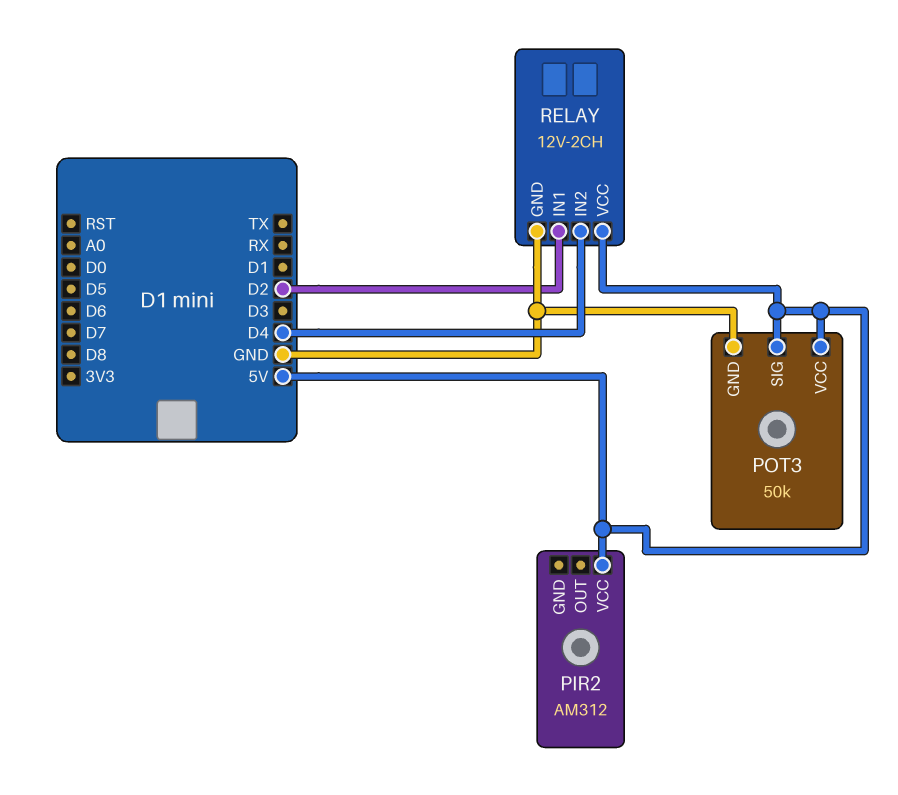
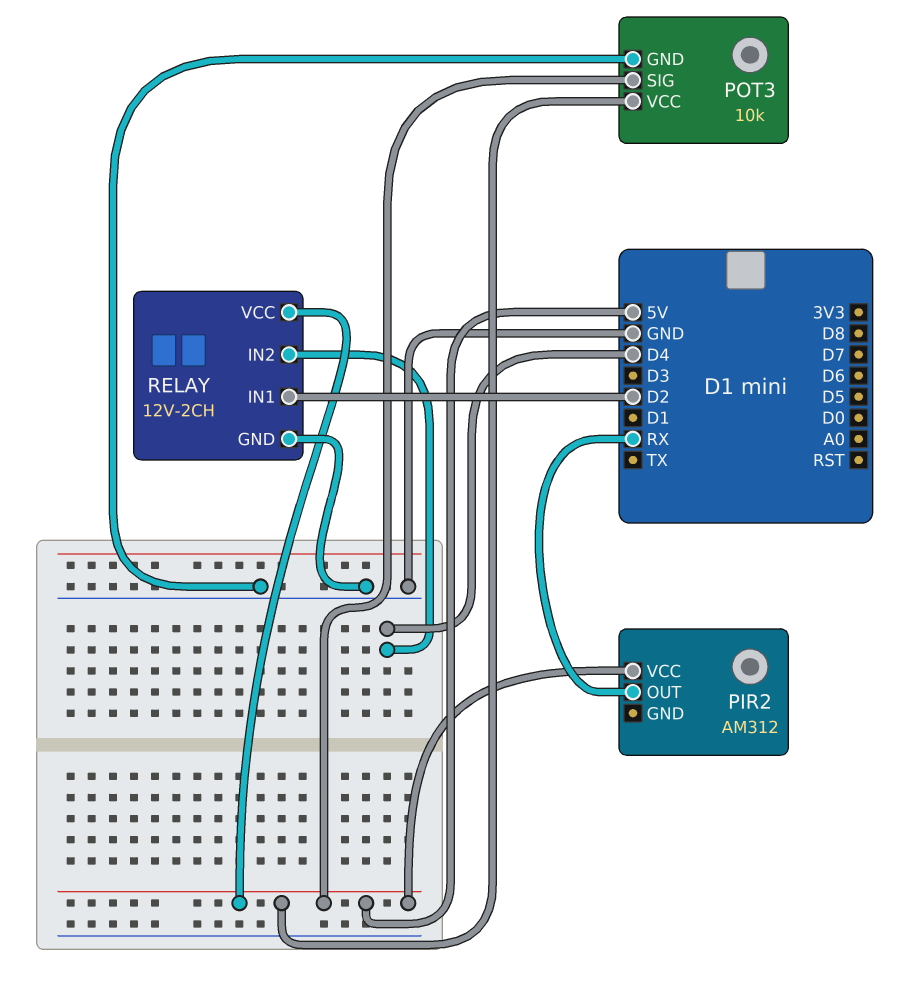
PIR2 pin OUT: none -> RX
POT3: 50k -> 10k

